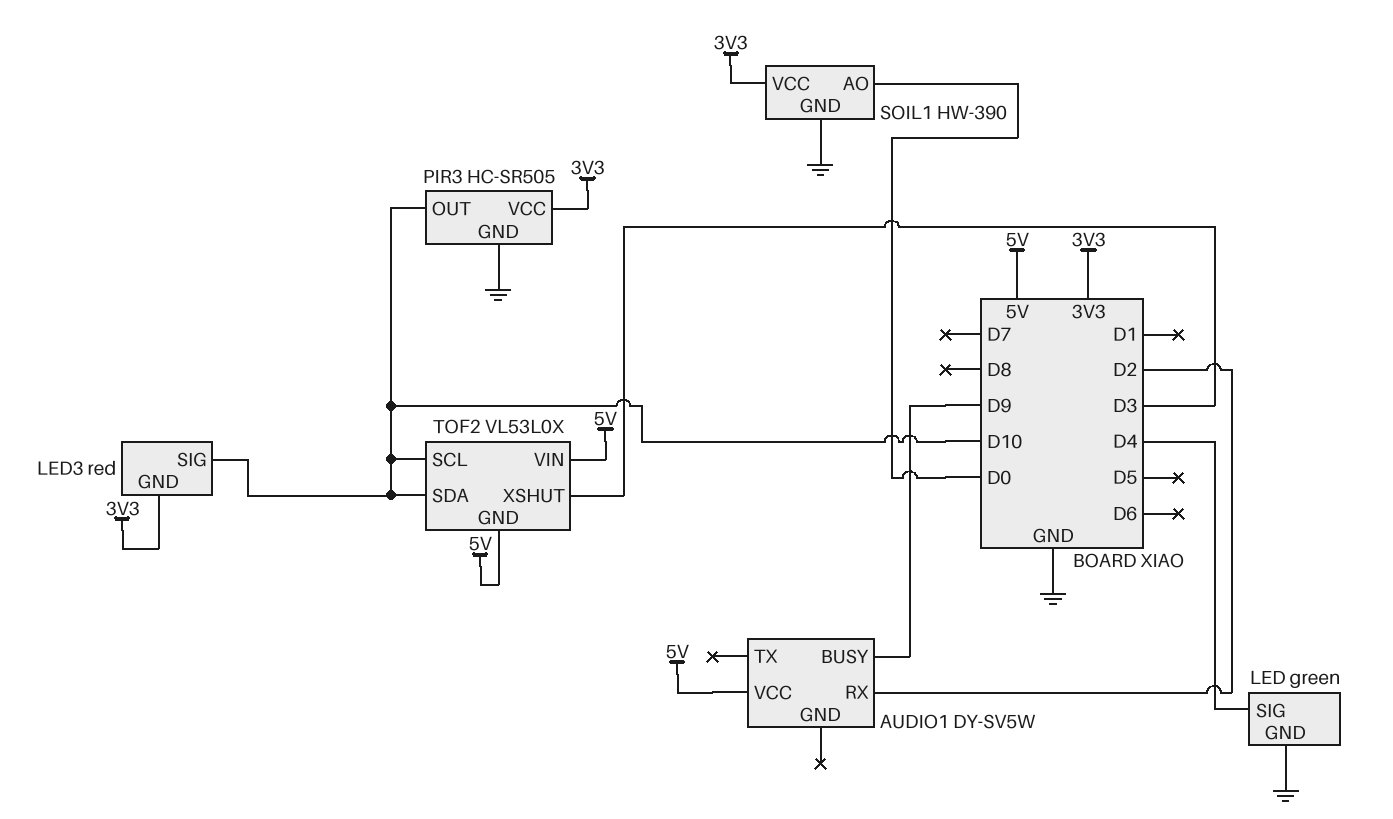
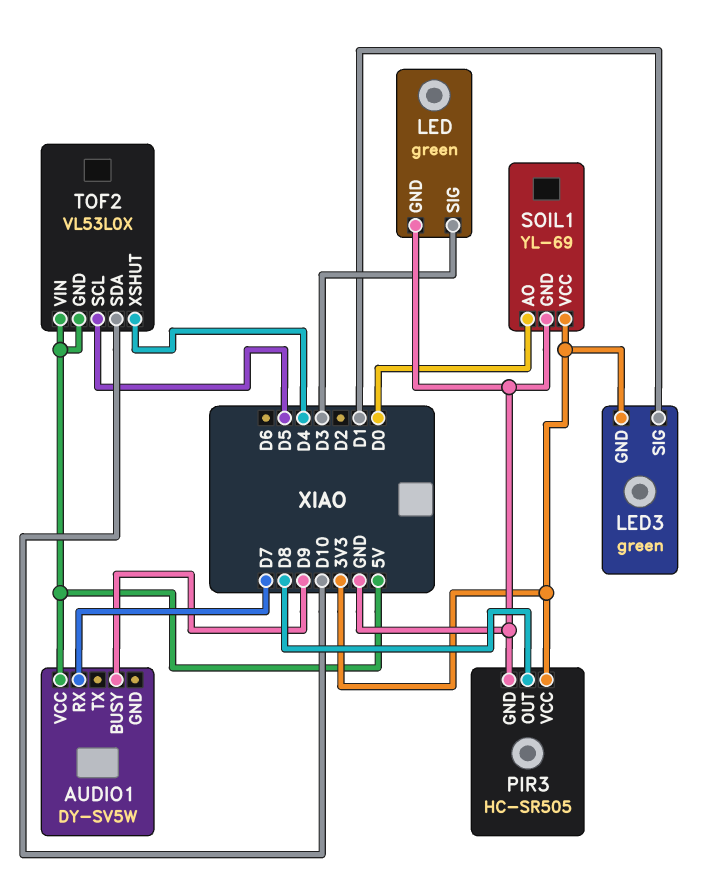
AUDIO1 pin RX: D2 -> D7
LED pin SIG: D4 -> D3
LED3: red -> green
LED3 pin SIG: D10 -> D1
PIR3 pin OUT: D10 -> D8
SOIL1: HW-390 -> YL-69
TOF2 pin SCL: D10 -> D5
TOF2 pin XSHUT: D3 -> D4

